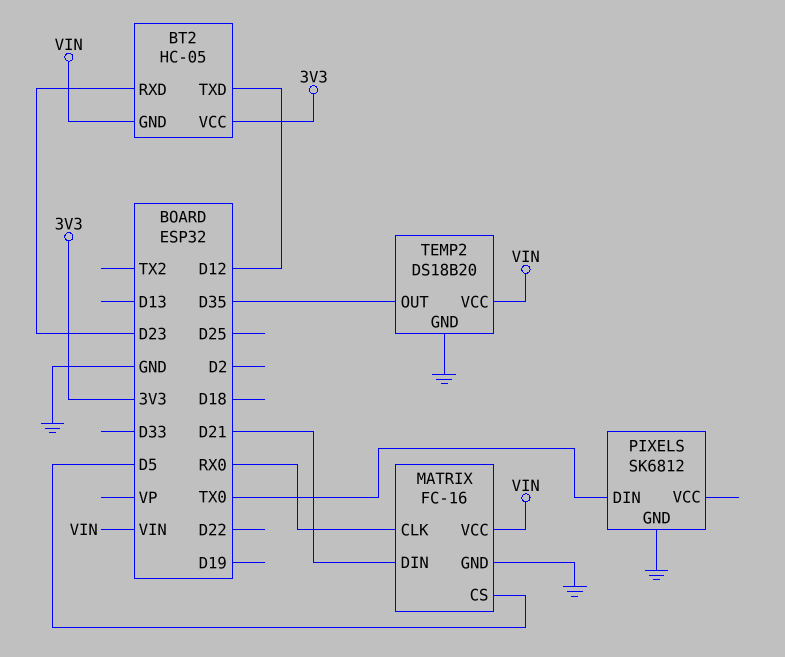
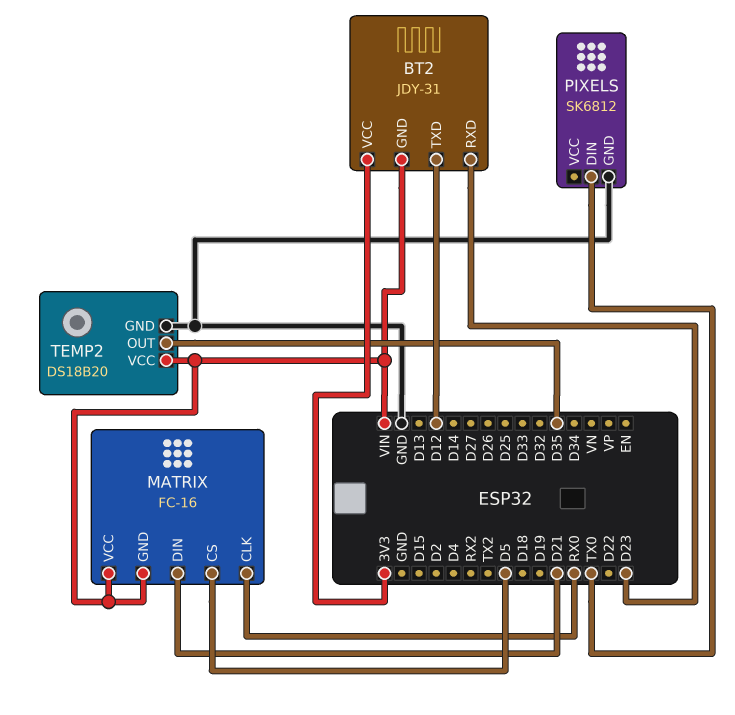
BT2: HC-05 -> JDY-31
MATRIX pin GND: GND -> VIN

